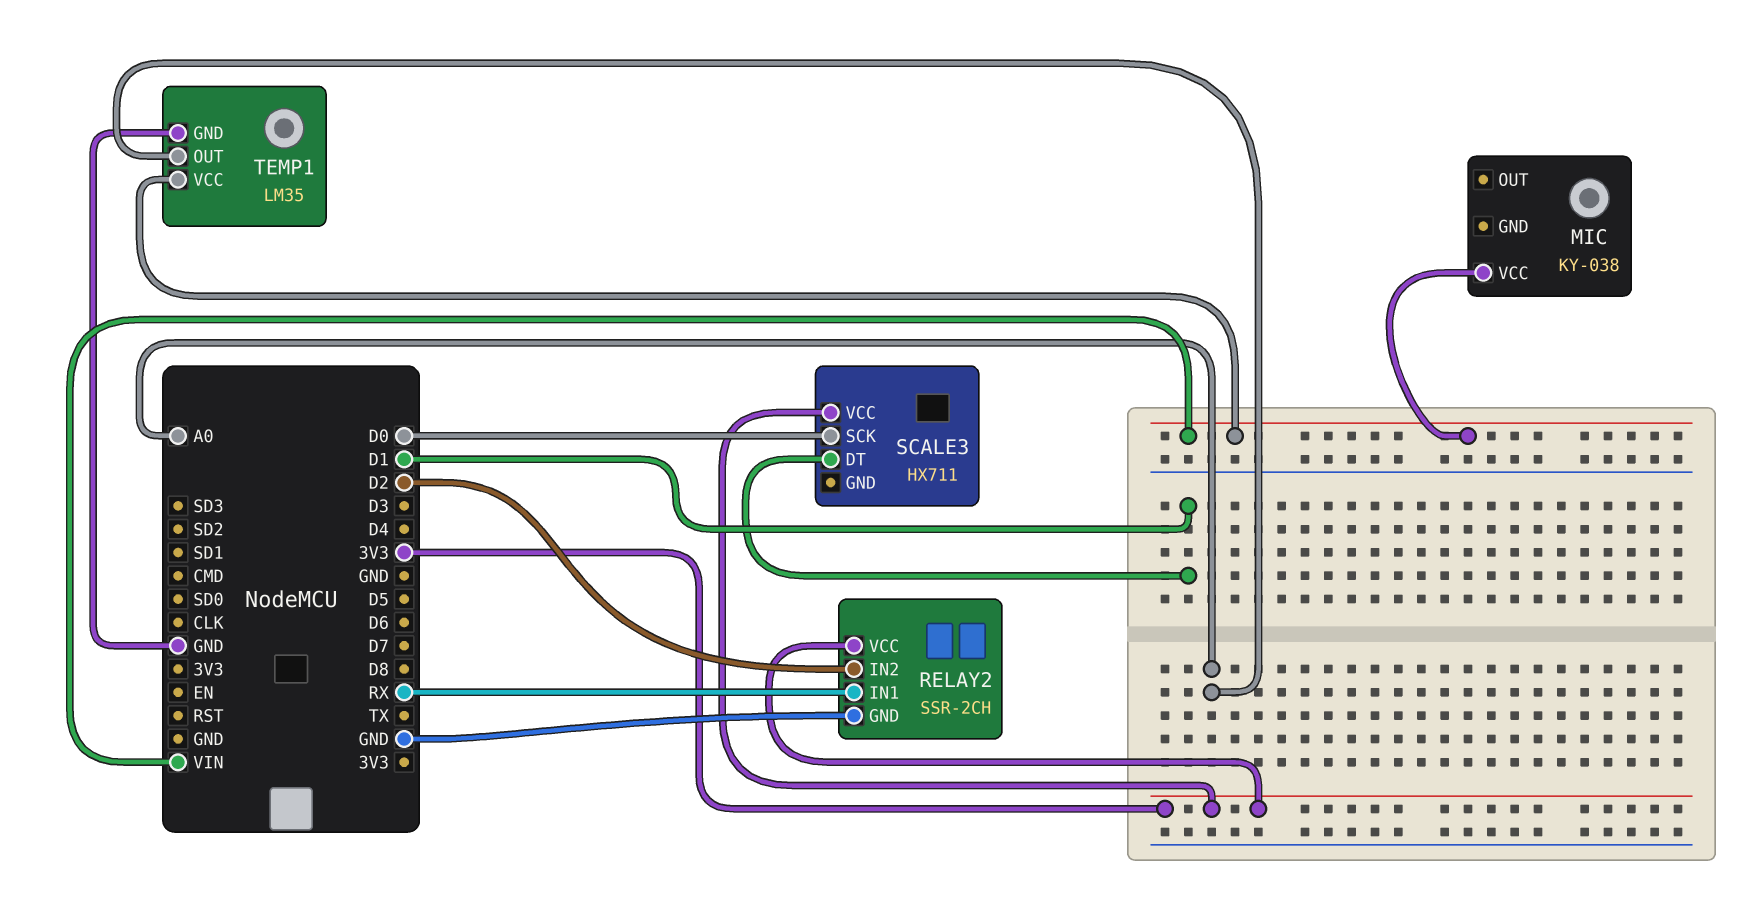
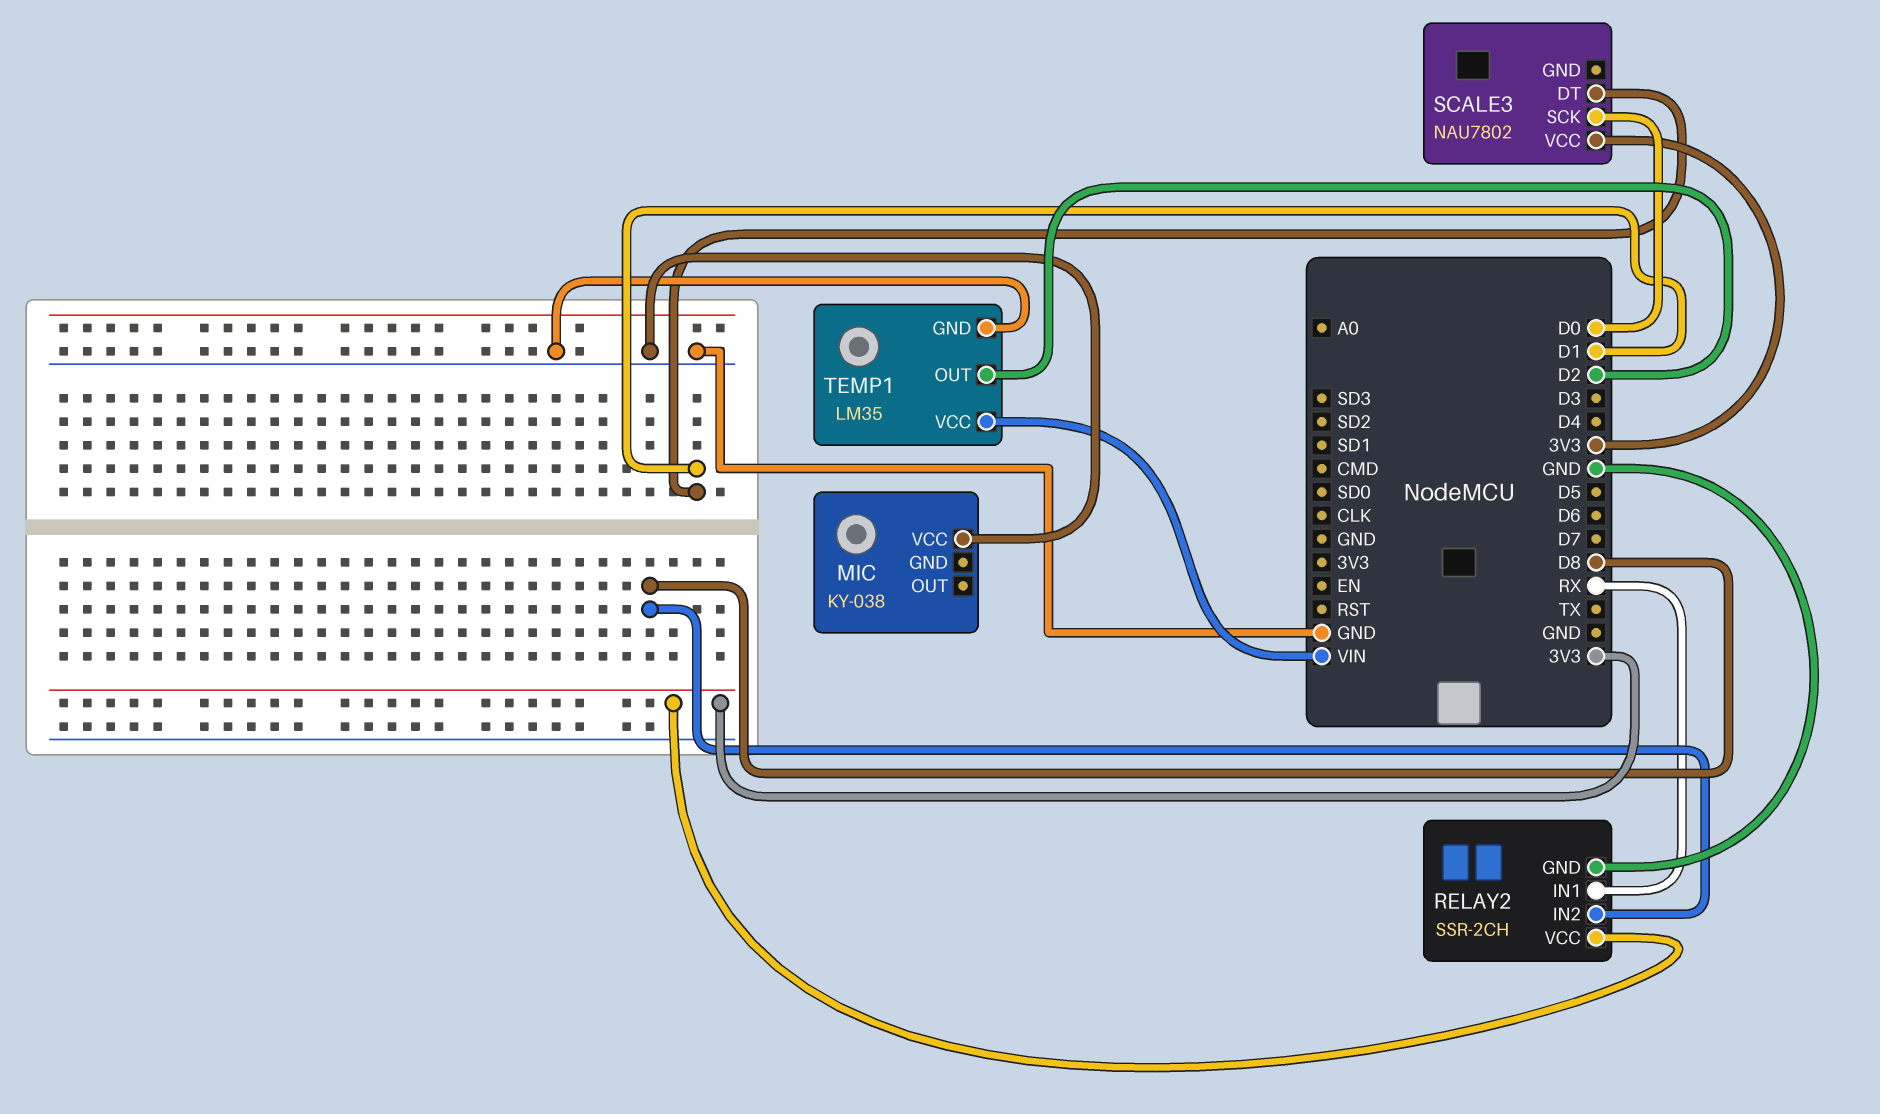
MIC pin VCC: VIN -> GND
RELAY2 pin IN2: D2 -> D8
SCALE3: HX711 -> NAU7802
TEMP1 pin OUT: A0 -> D2

